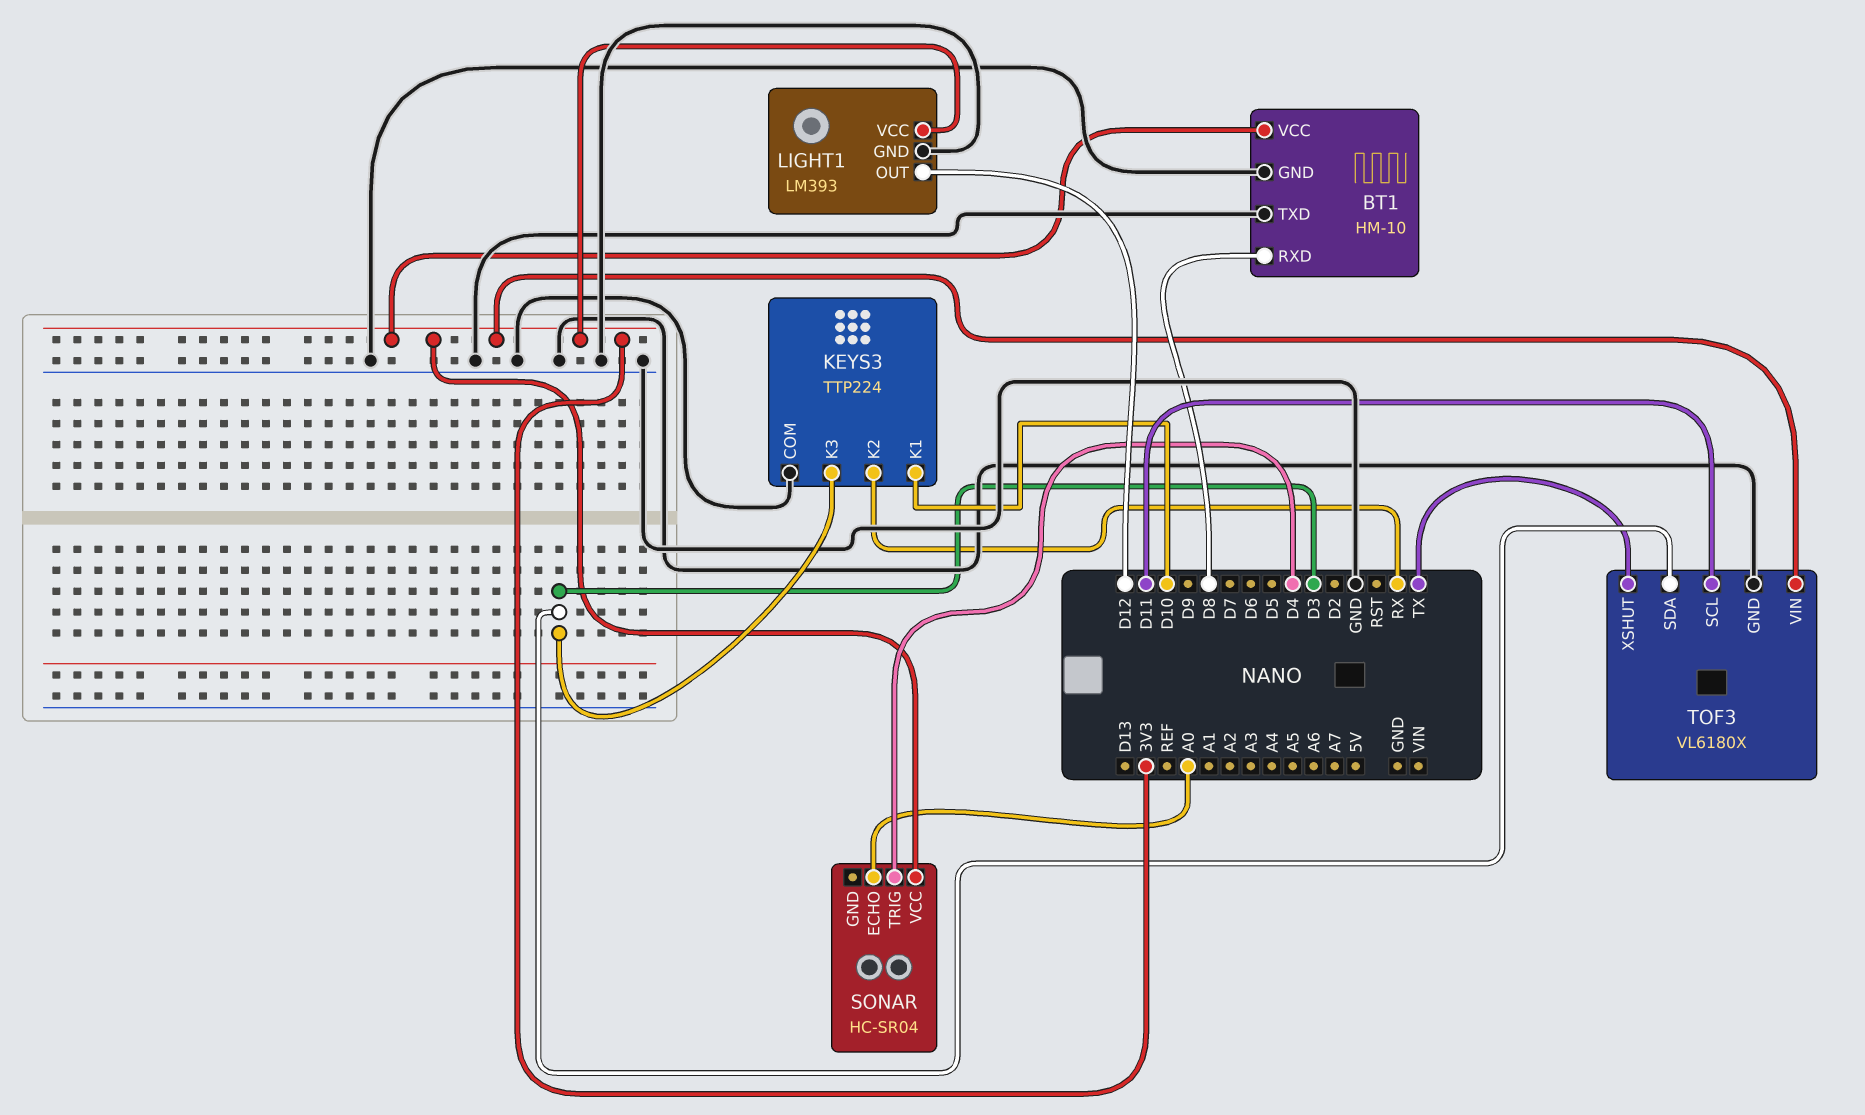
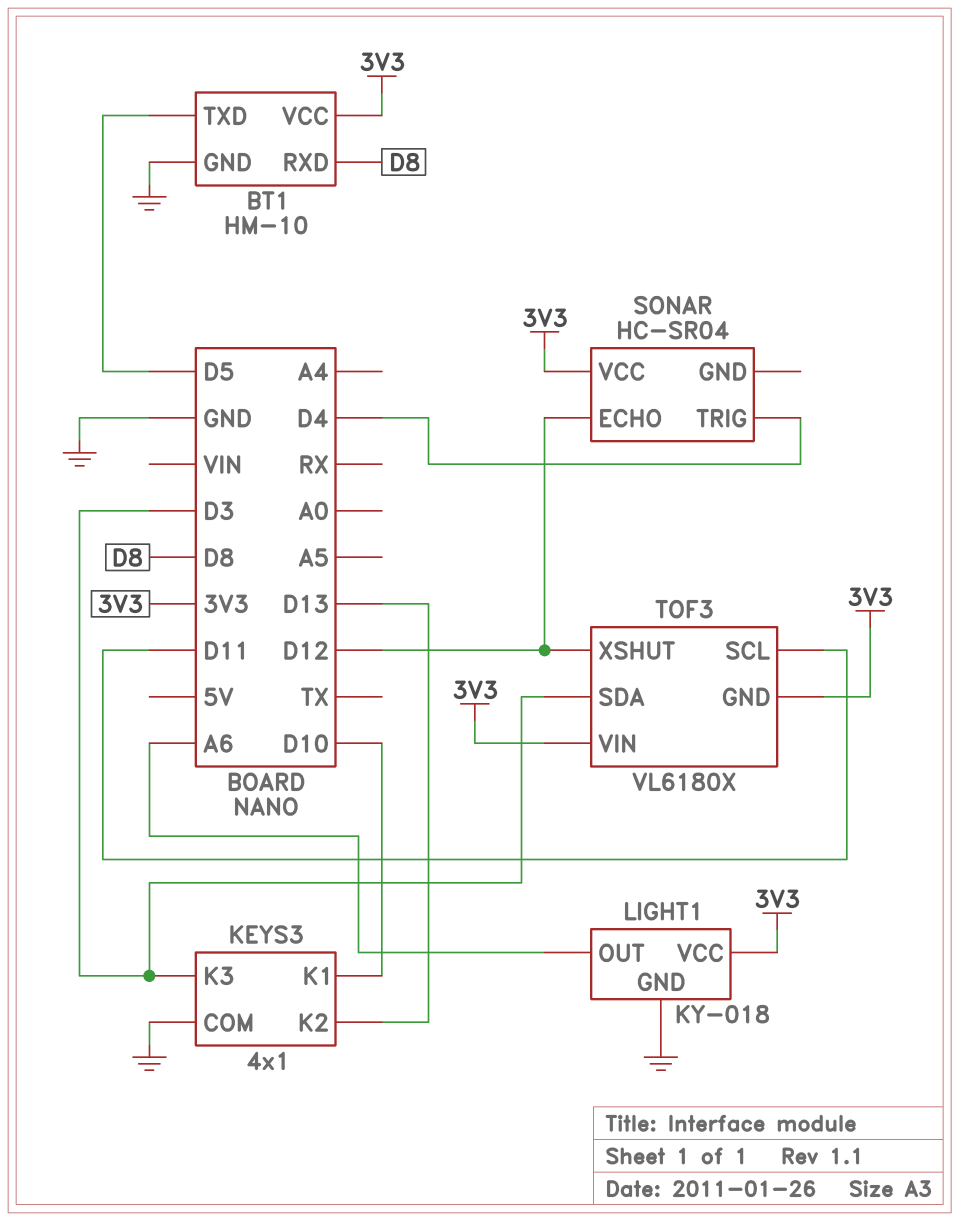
BT1 pin TXD: GND -> D5
KEYS3: TTP224 -> 4x1
KEYS3 pin K2: RX -> D13
LIGHT1: LM393 -> KY-018
LIGHT1 pin OUT: D12 -> A6
SONAR pin ECHO: A0 -> D12
TOF3 pin GND: GND -> 3V3
TOF3 pin XSHUT: TX -> D12

